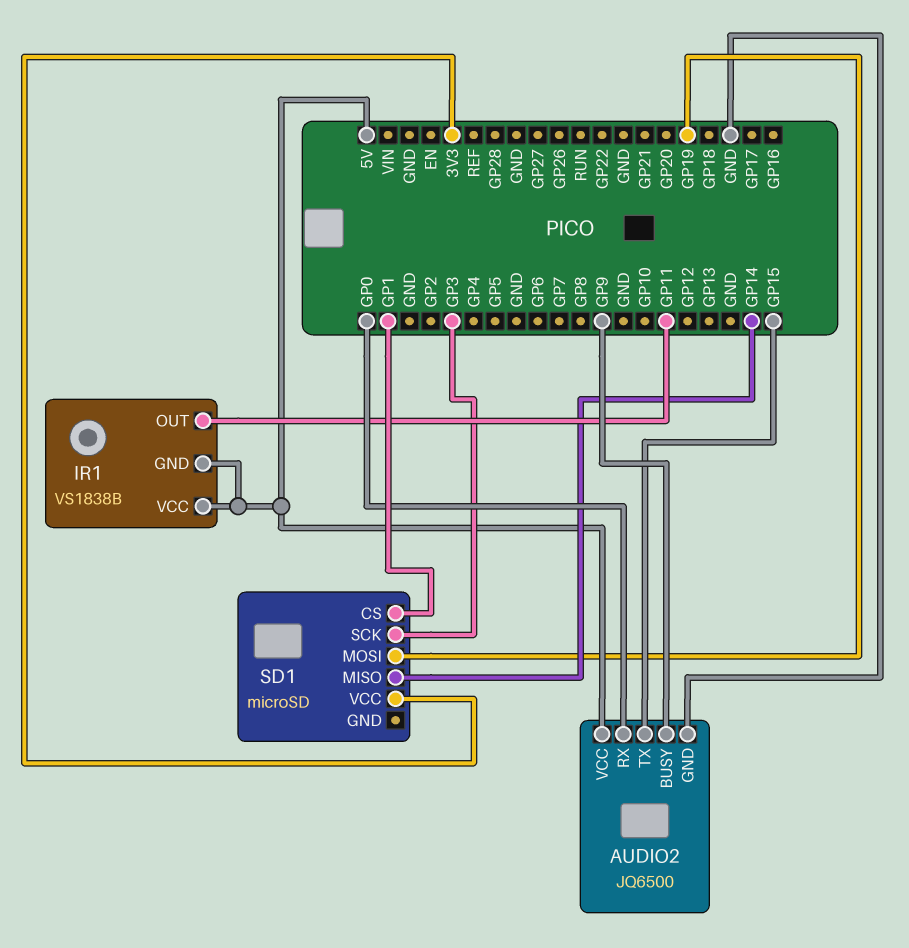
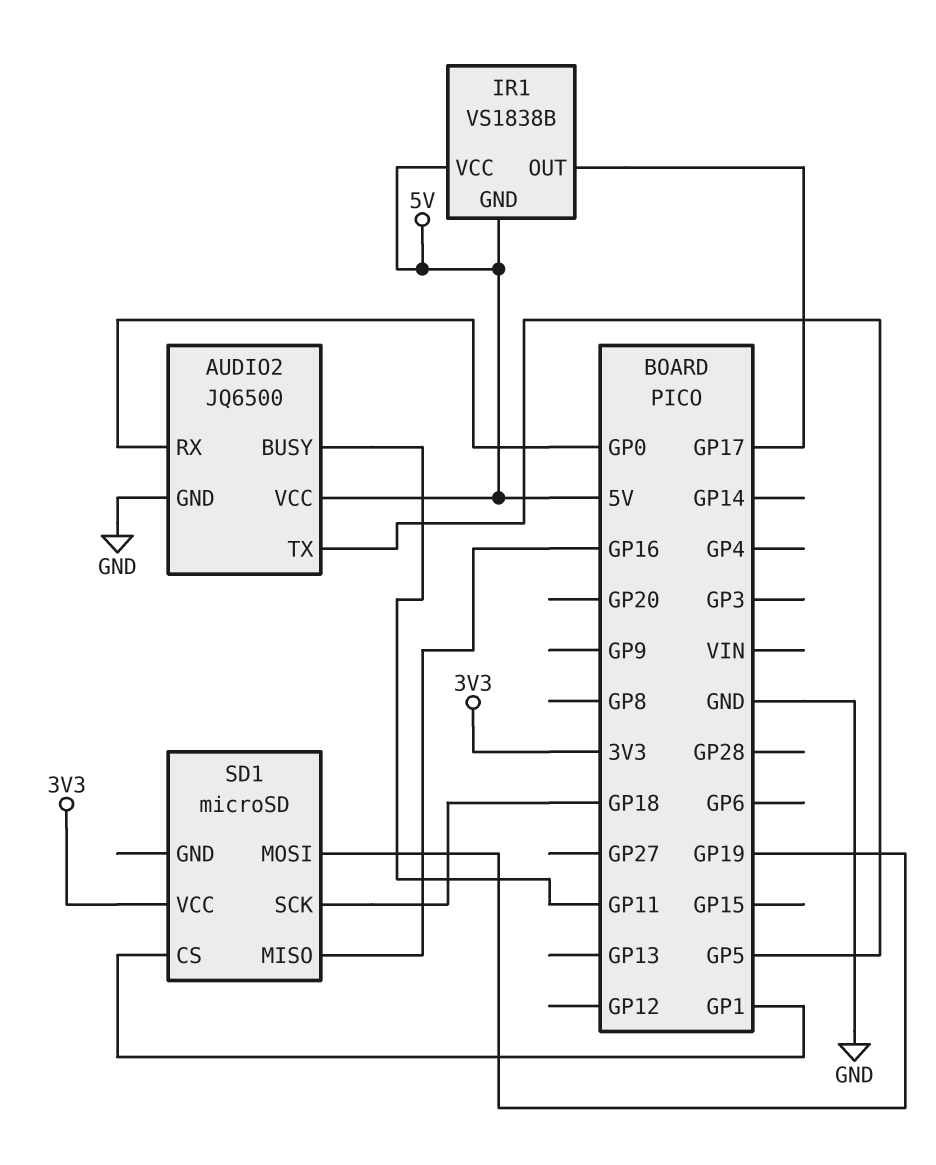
AUDIO2 pin BUSY: GP9 -> GP11
AUDIO2 pin TX: GP15 -> GP5
IR1 pin OUT: GP11 -> GP17
SD1 pin MISO: GP14 -> GP16
SD1 pin SCK: GP3 -> GP18

